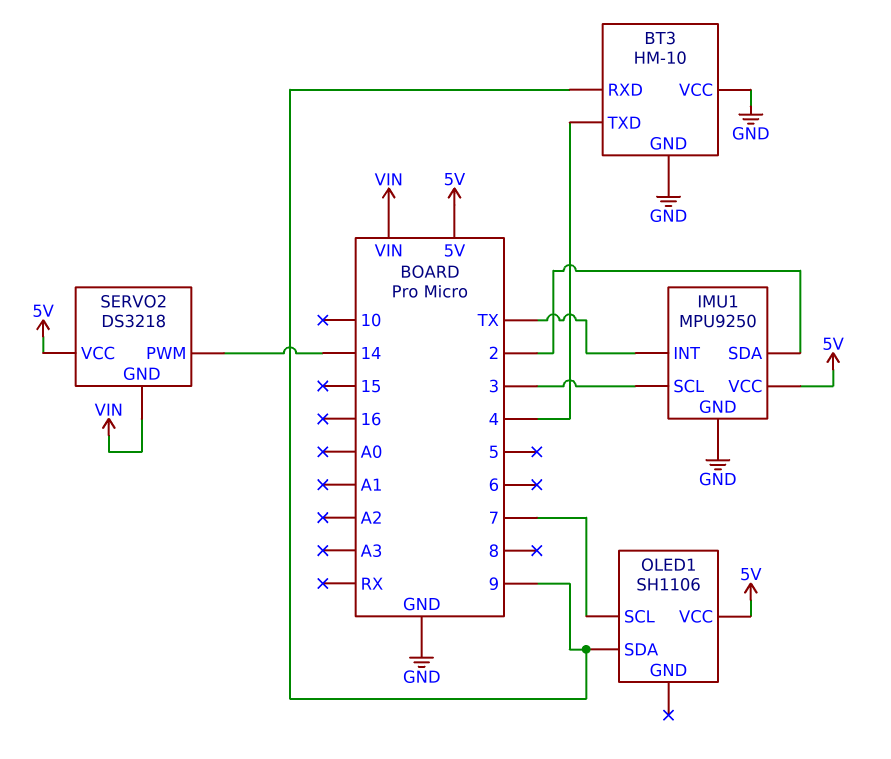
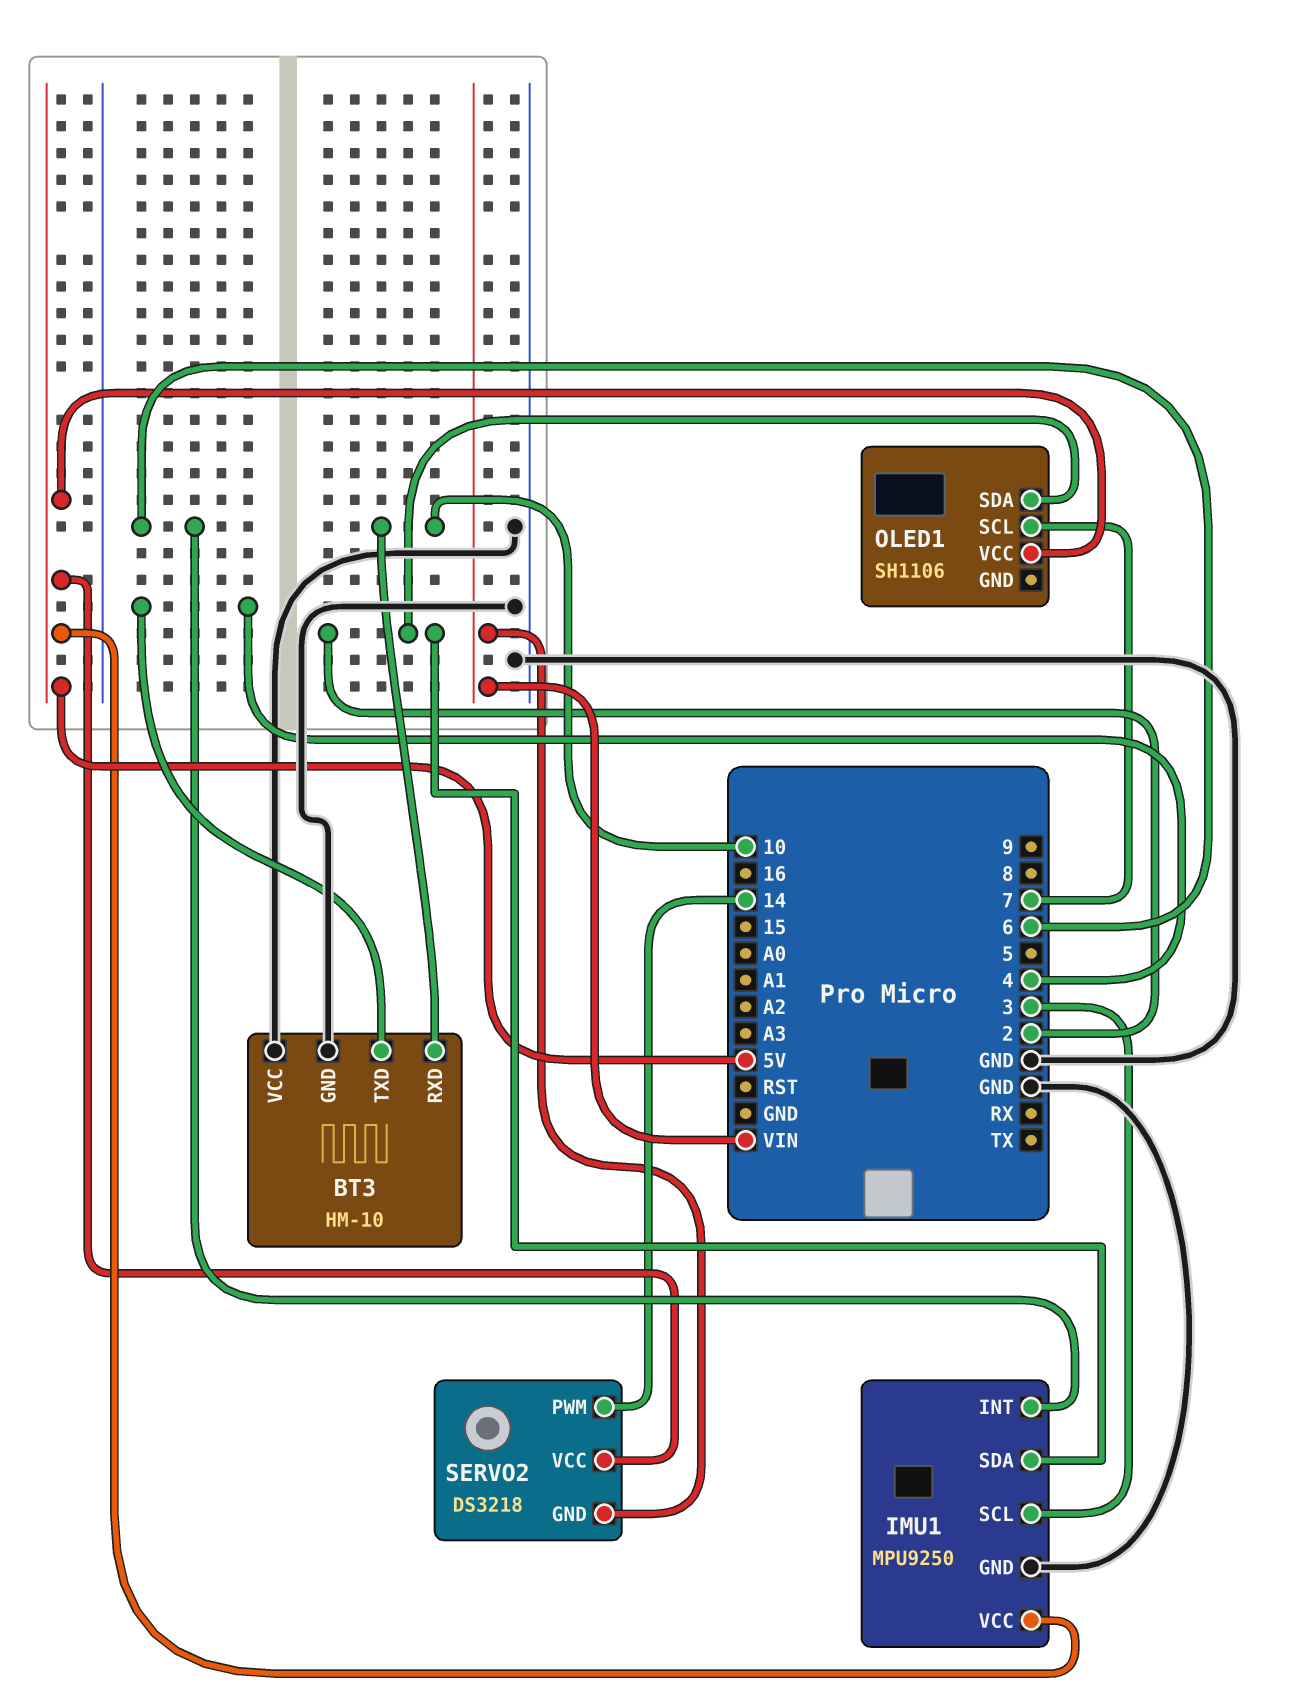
BT3 pin RXD: 9 -> 10
IMU1 pin INT: TX -> 6
OLED1 pin SDA: 9 -> 2

